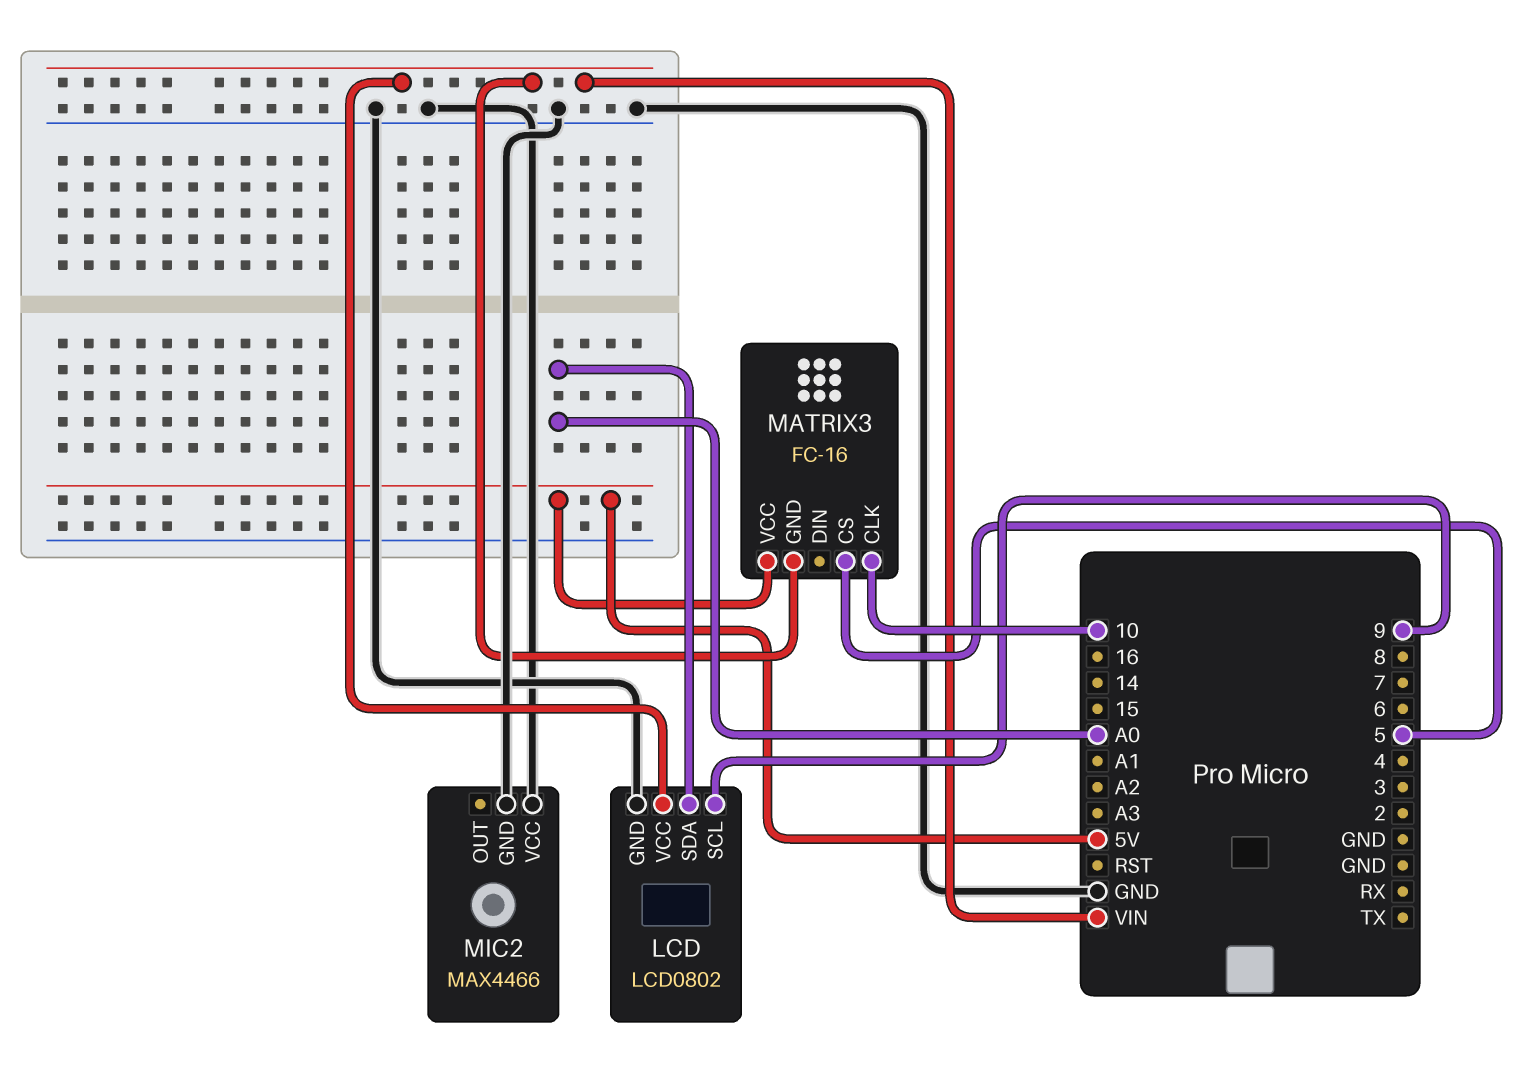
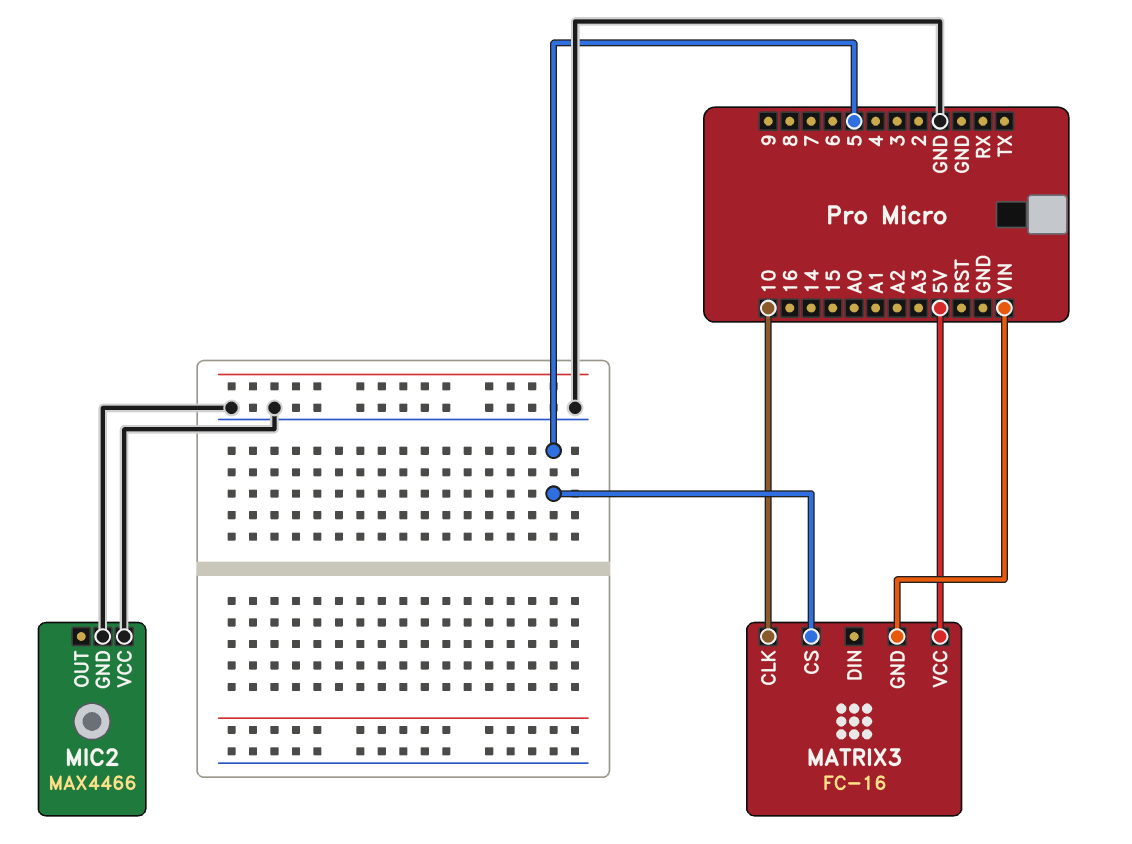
LCD: LCD0802 -> none
LCD pin GND: GND -> none
LCD pin SCL: 9 -> none
LCD pin SDA: A0 -> none
LCD pin VCC: VIN -> none

